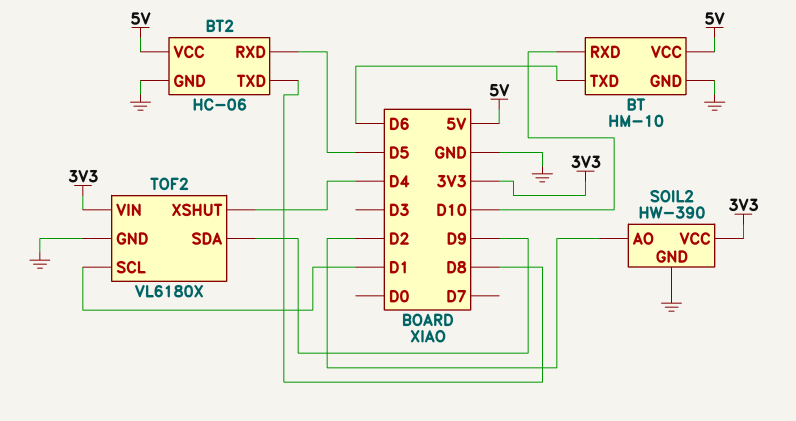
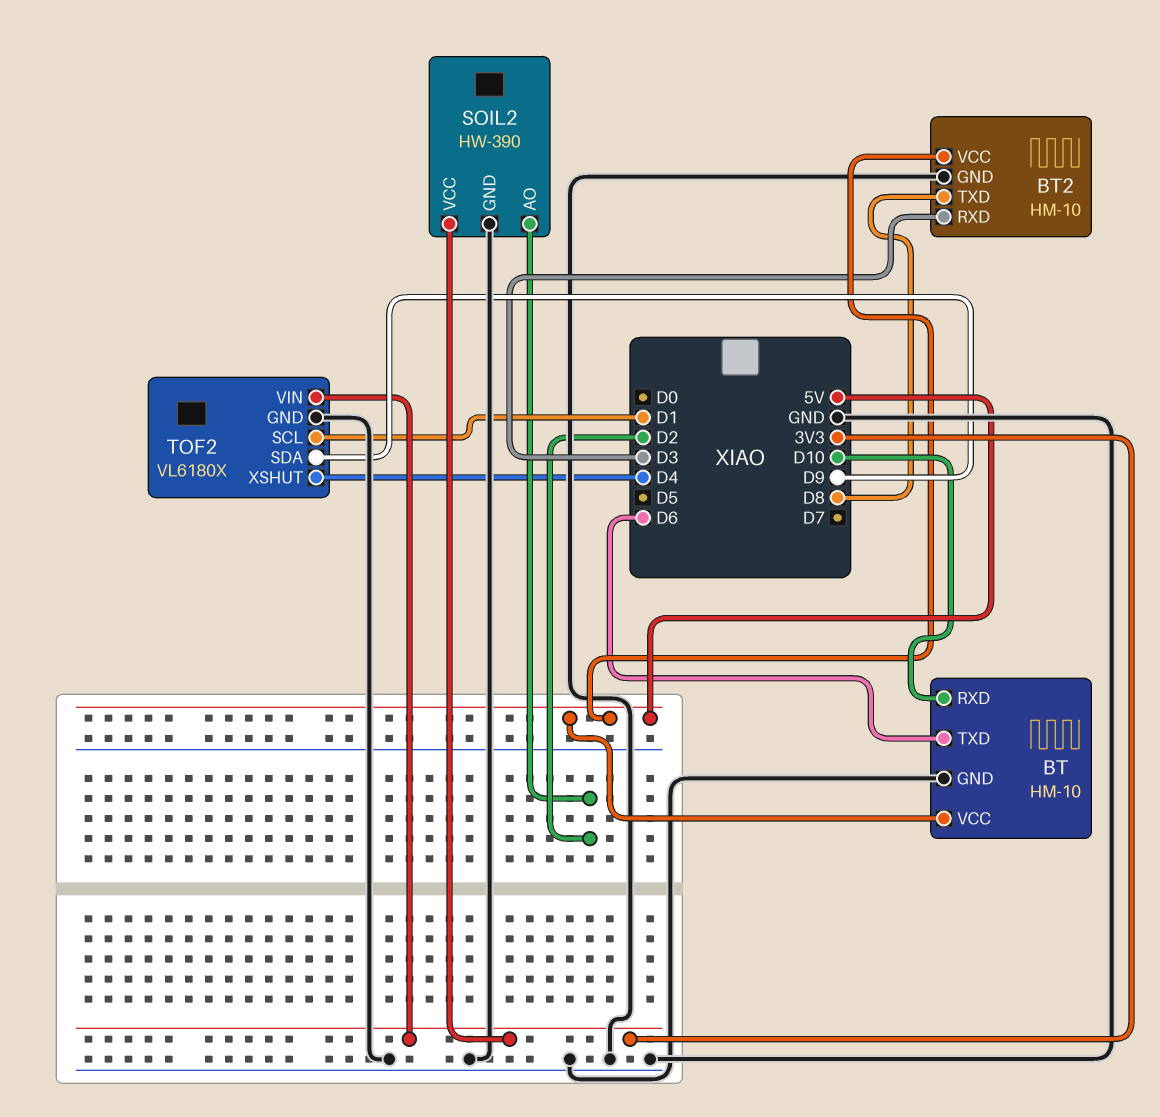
BT2: HC-06 -> HM-10
BT2 pin RXD: D5 -> D3

